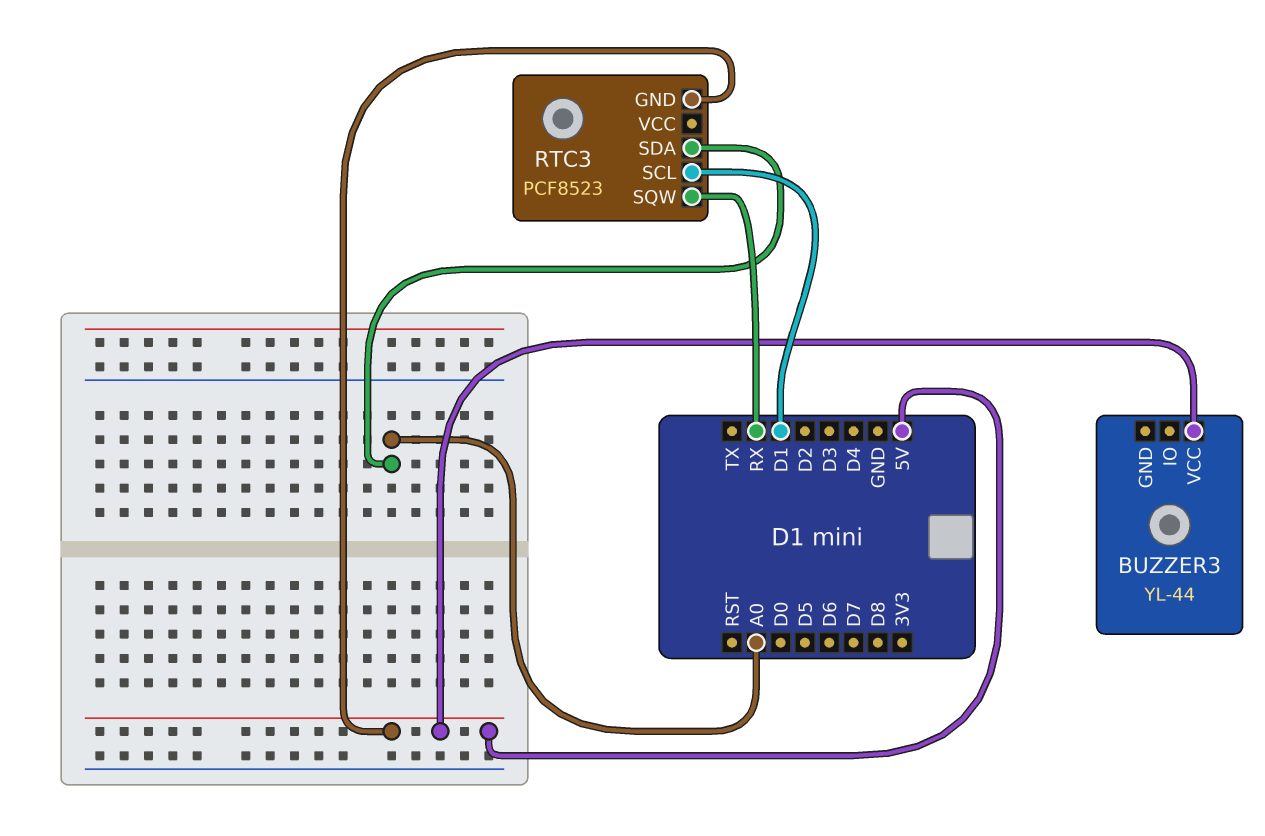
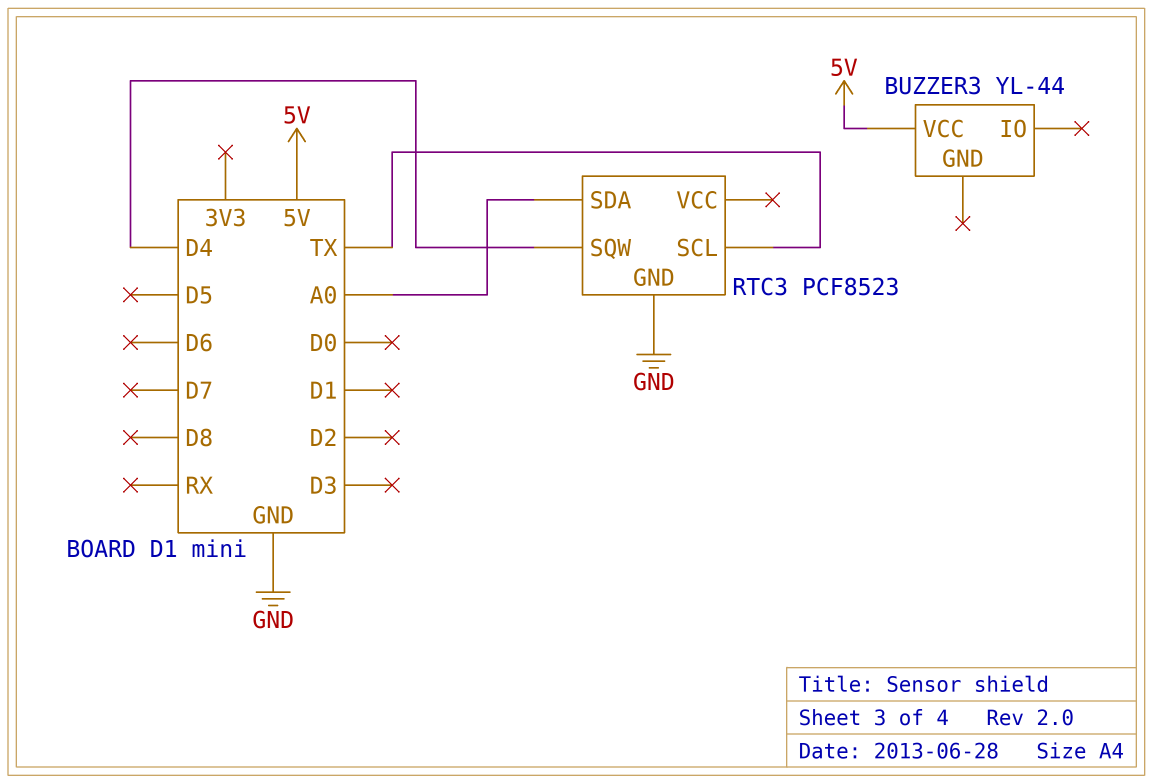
RTC3 pin GND: 5V -> GND
RTC3 pin SCL: D1 -> TX
RTC3 pin SQW: RX -> D4

